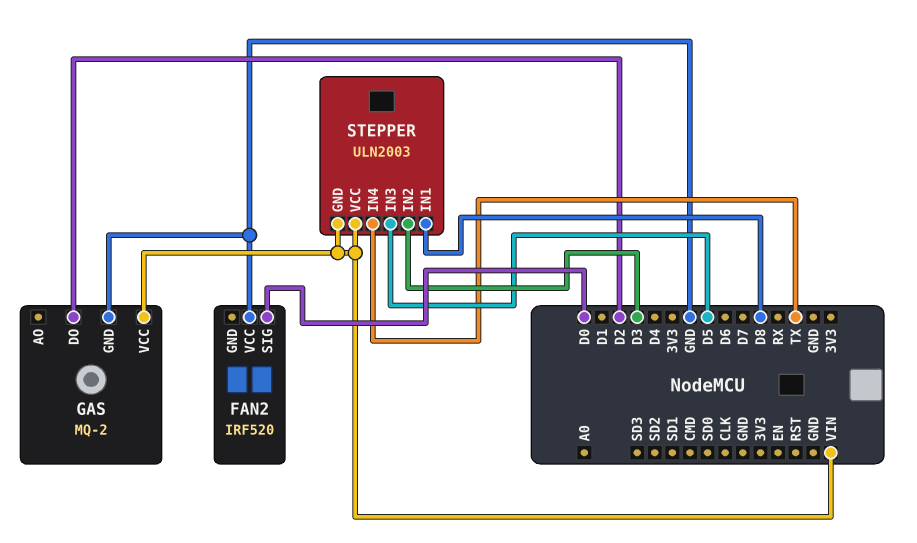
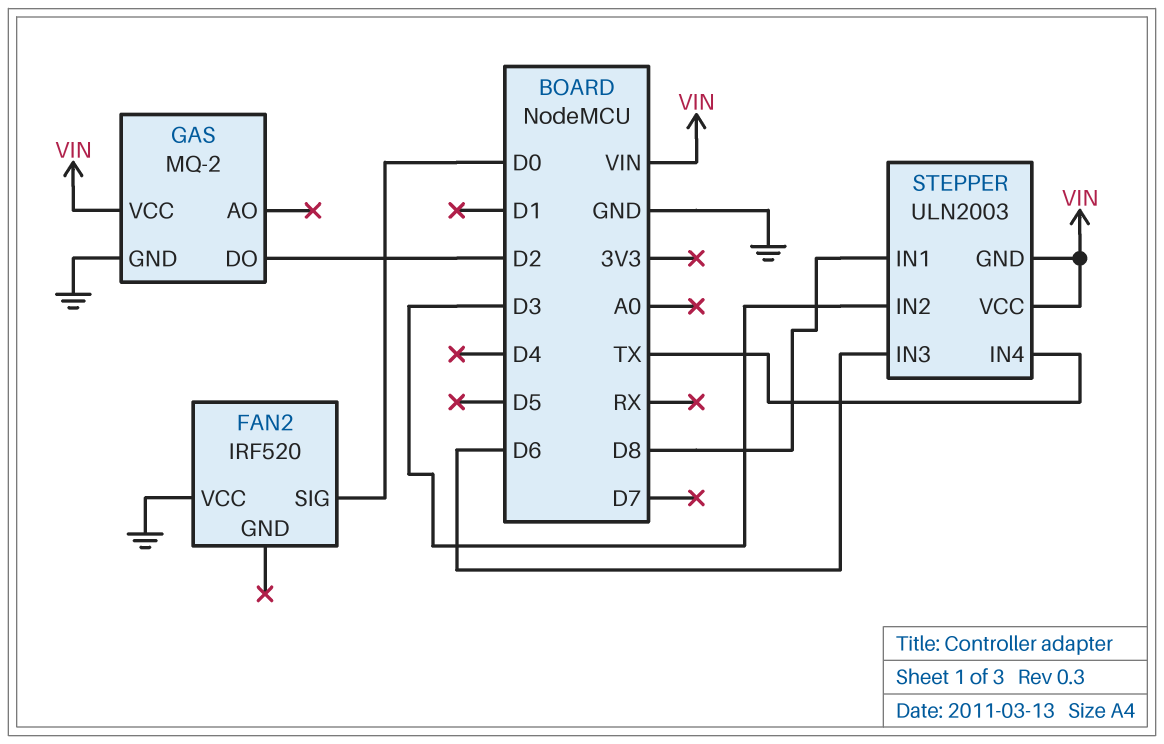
STEPPER pin IN3: D5 -> D6

